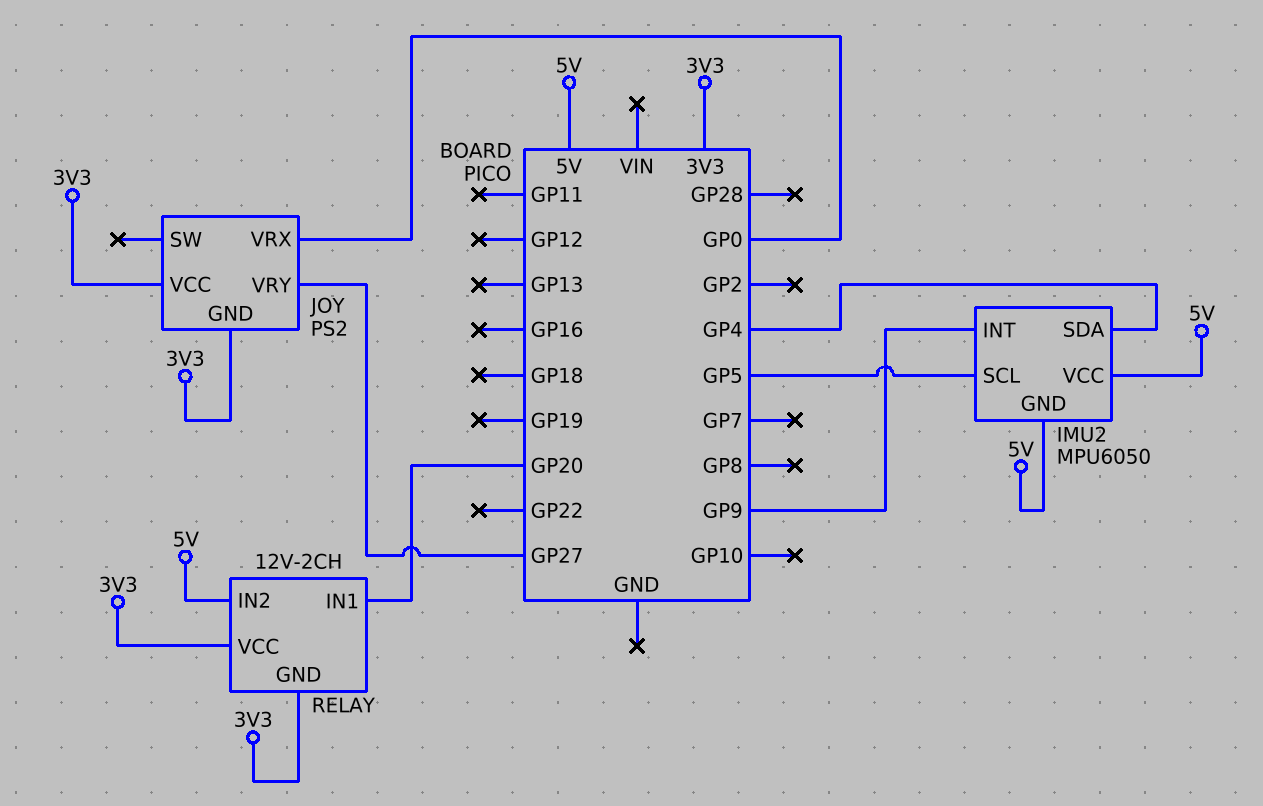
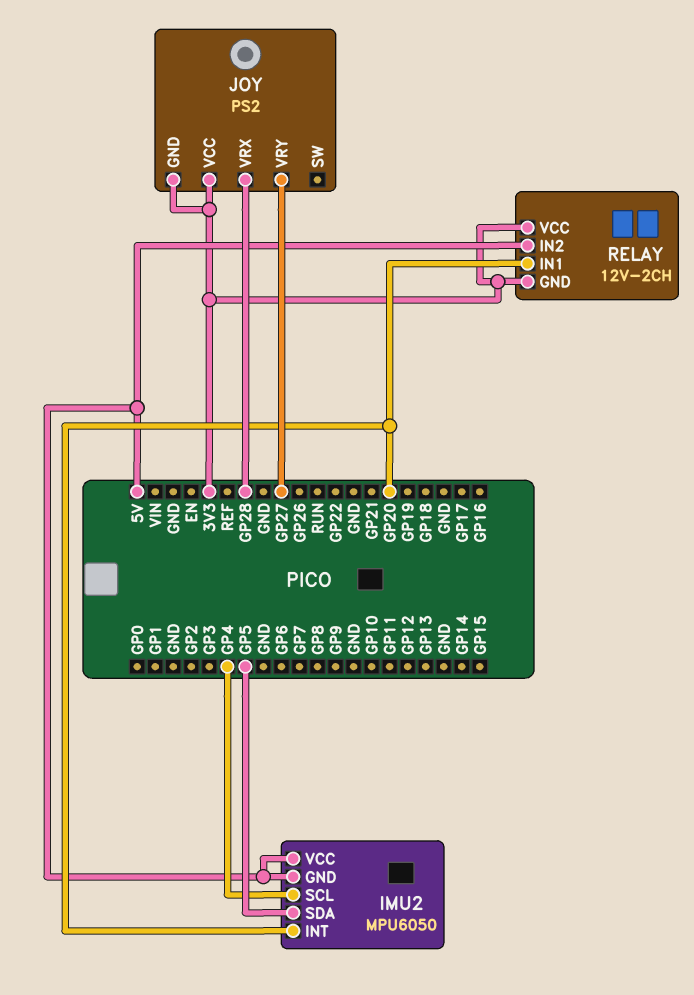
IMU2 pin INT: GP9 -> GP20
IMU2 pin SCL: GP5 -> GP4
IMU2 pin SDA: GP4 -> GP5
JOY pin VRX: GP0 -> GP28

